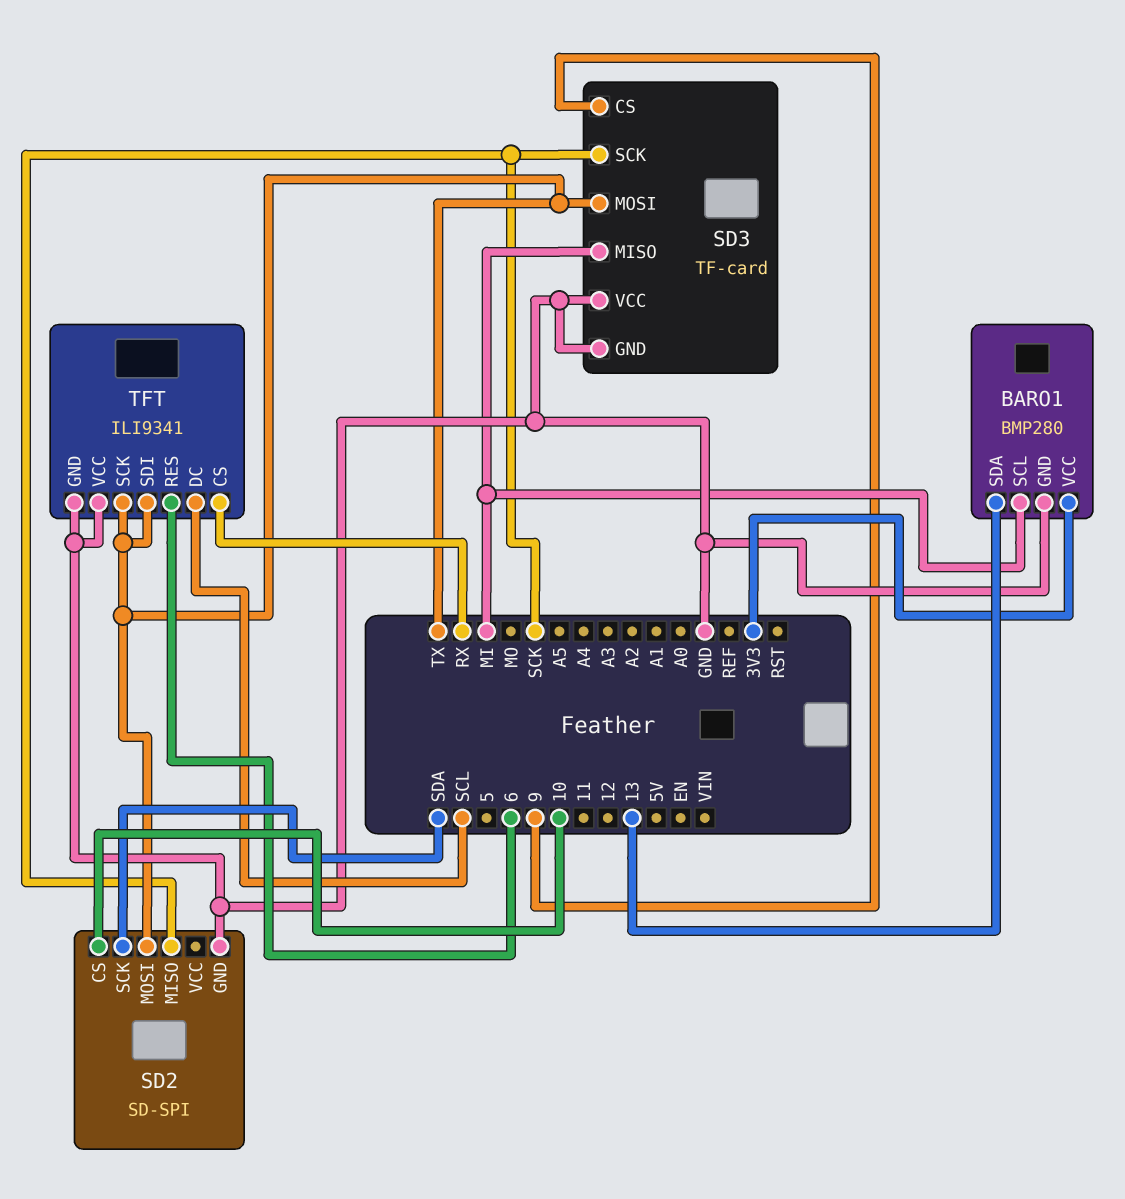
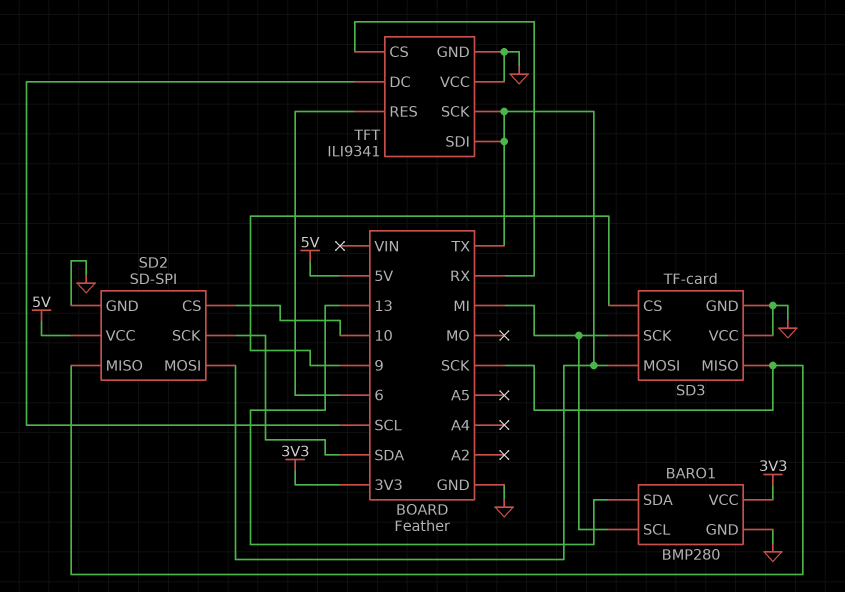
SD2 pin VCC: none -> 5V
SD3 pin MISO: MI -> SCK
SD3 pin SCK: SCK -> MI

